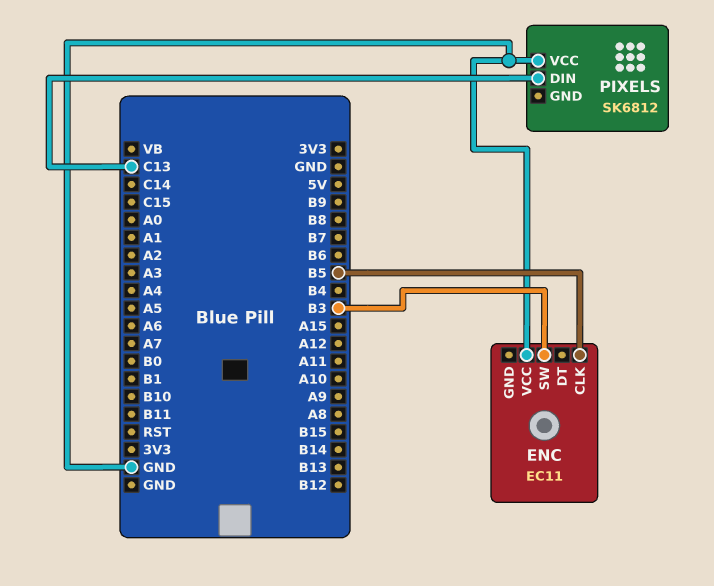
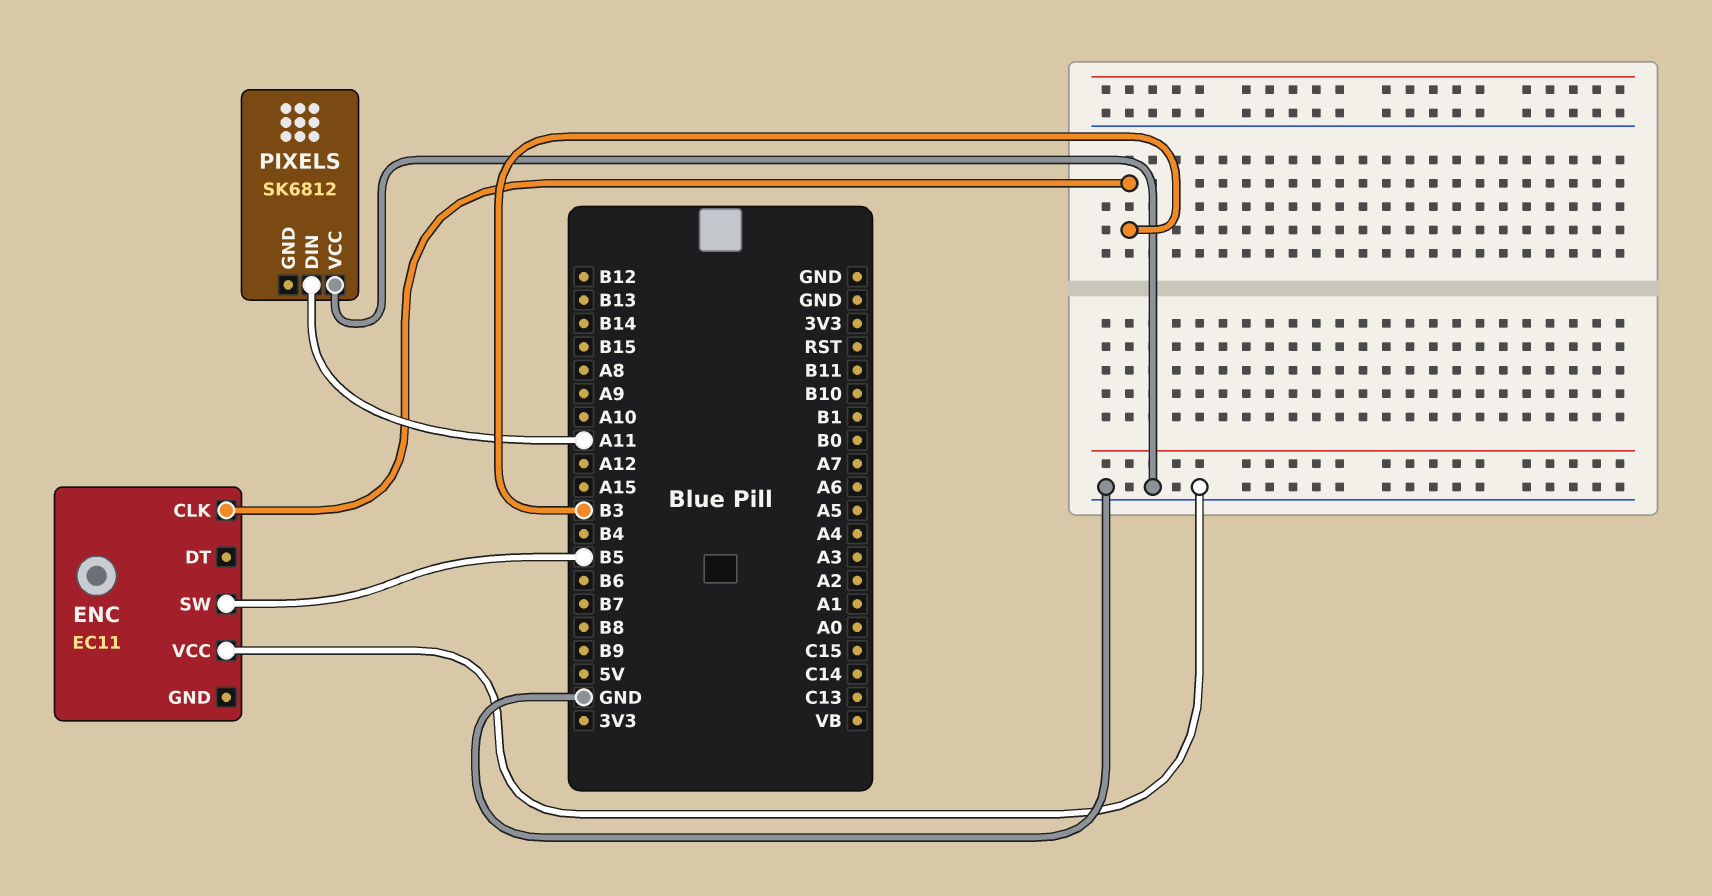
ENC pin CLK: B5 -> B3
ENC pin SW: B3 -> B5
PIXELS pin DIN: C13 -> A11

